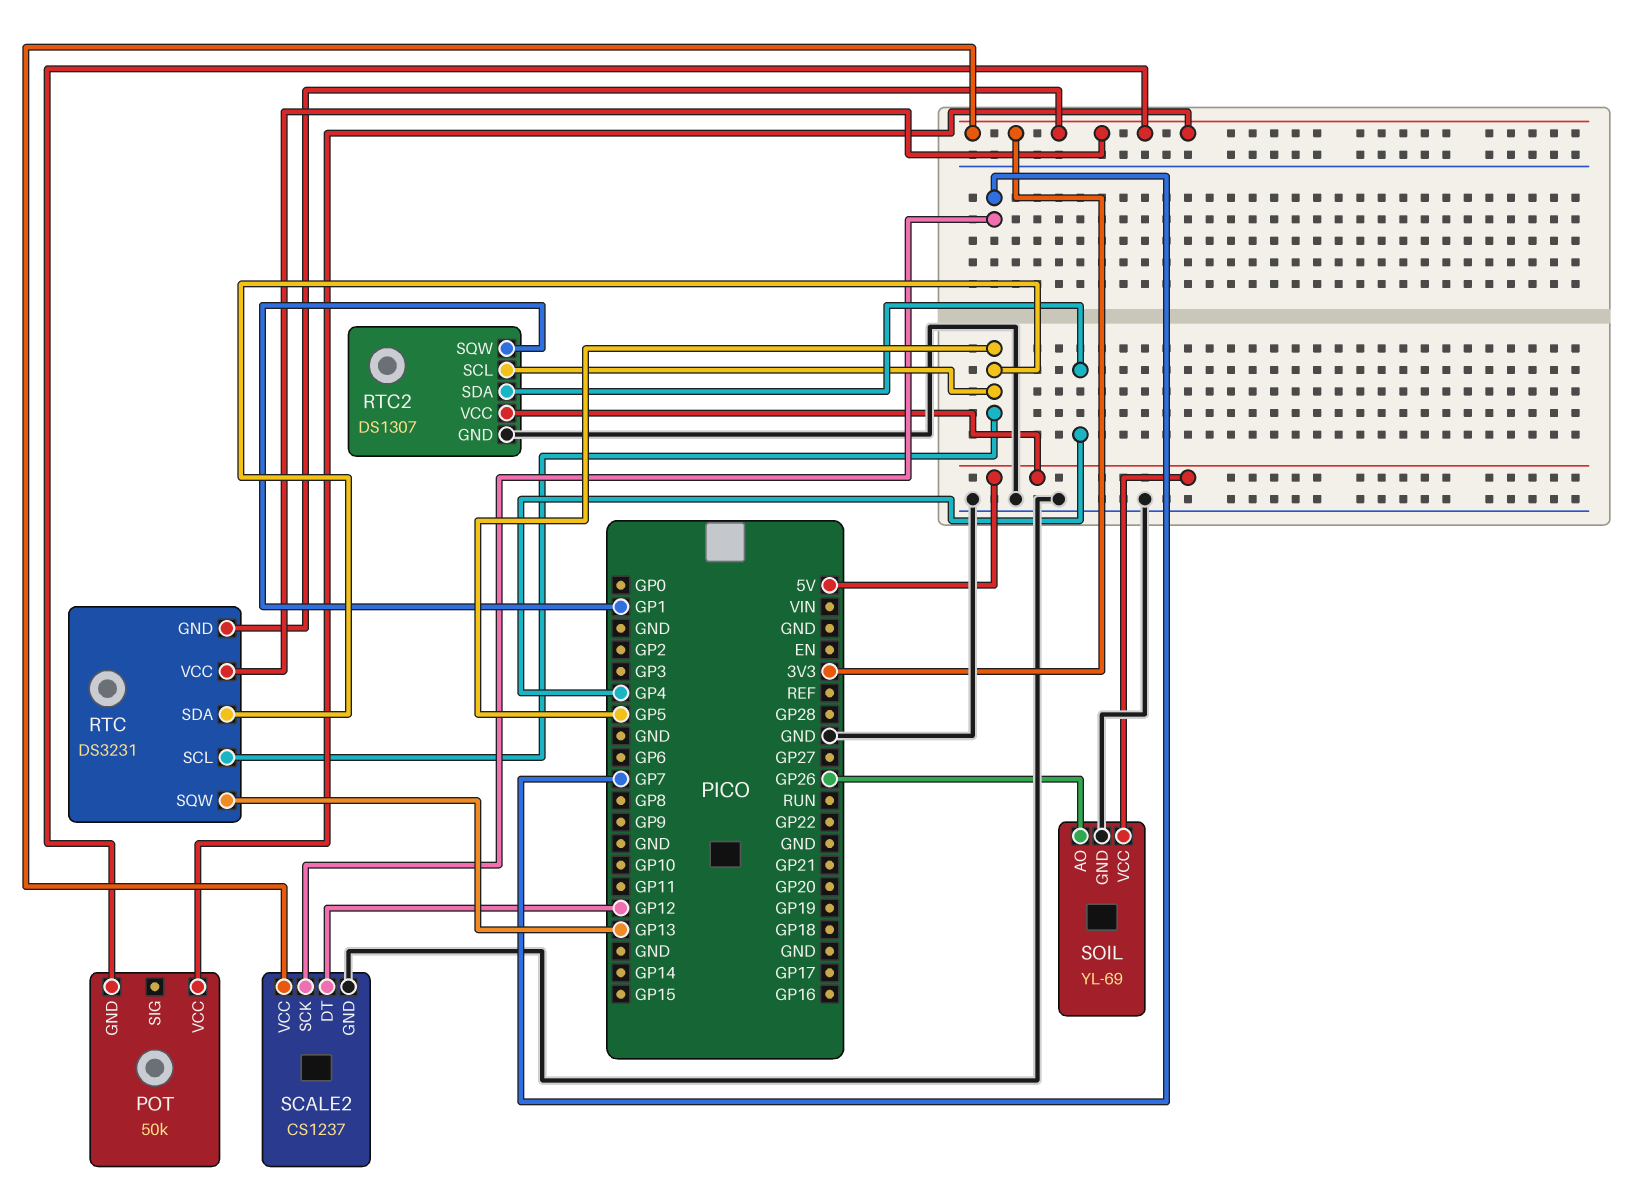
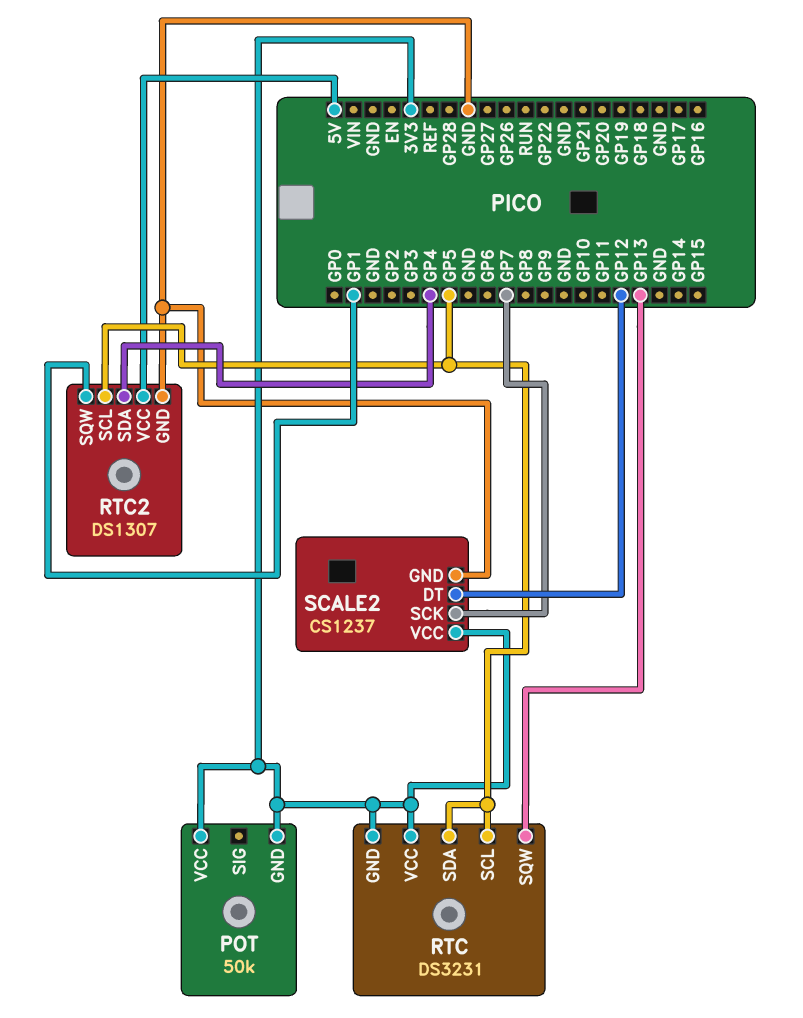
SOIL: YL-69 -> none
SOIL pin AO: GP26 -> none
SOIL pin GND: GND -> none
SOIL pin VCC: 5V -> none

